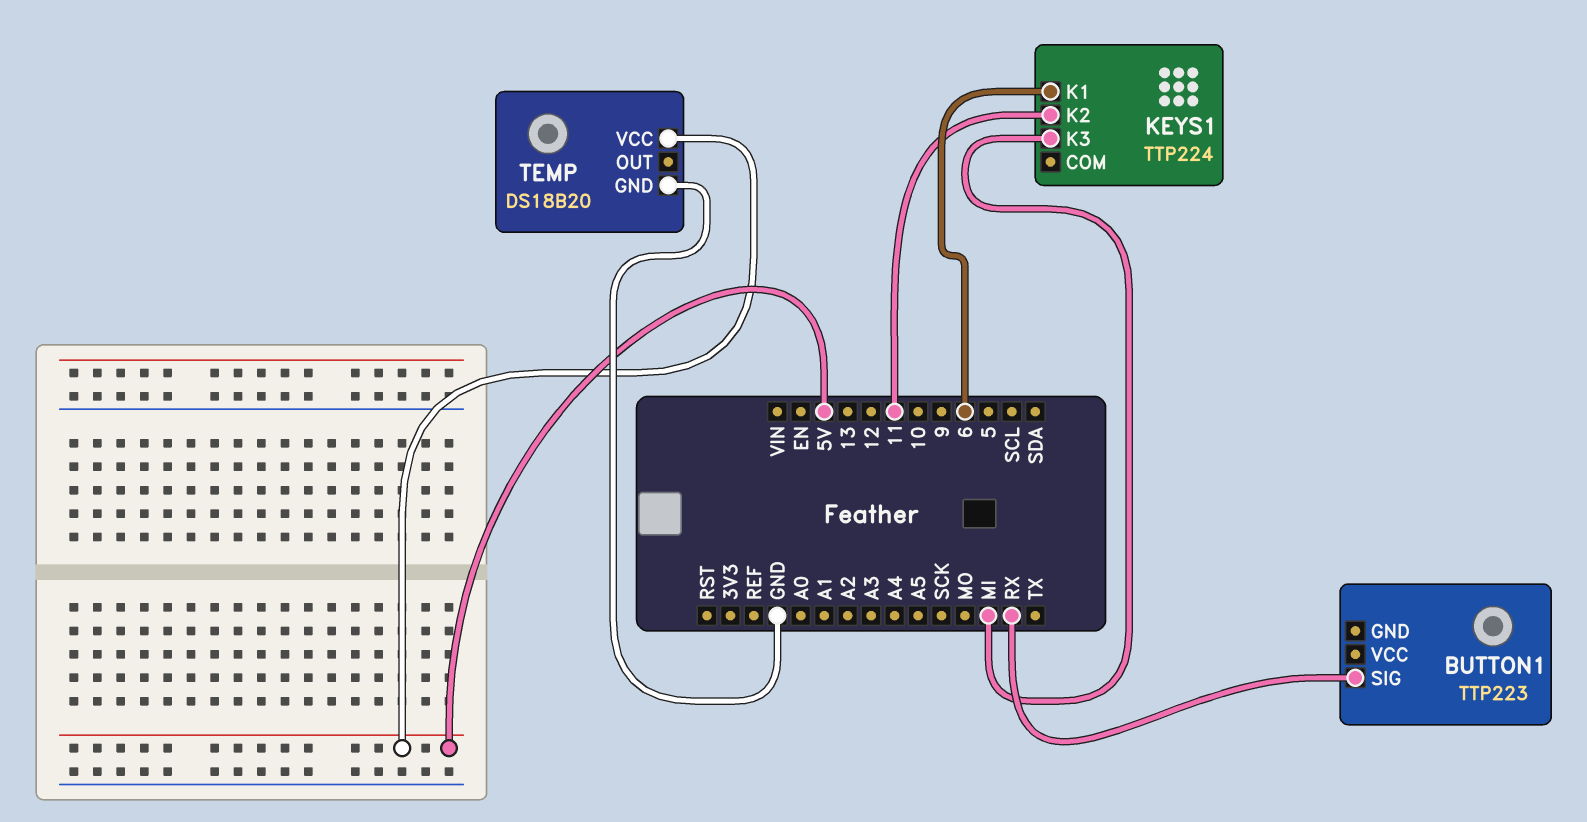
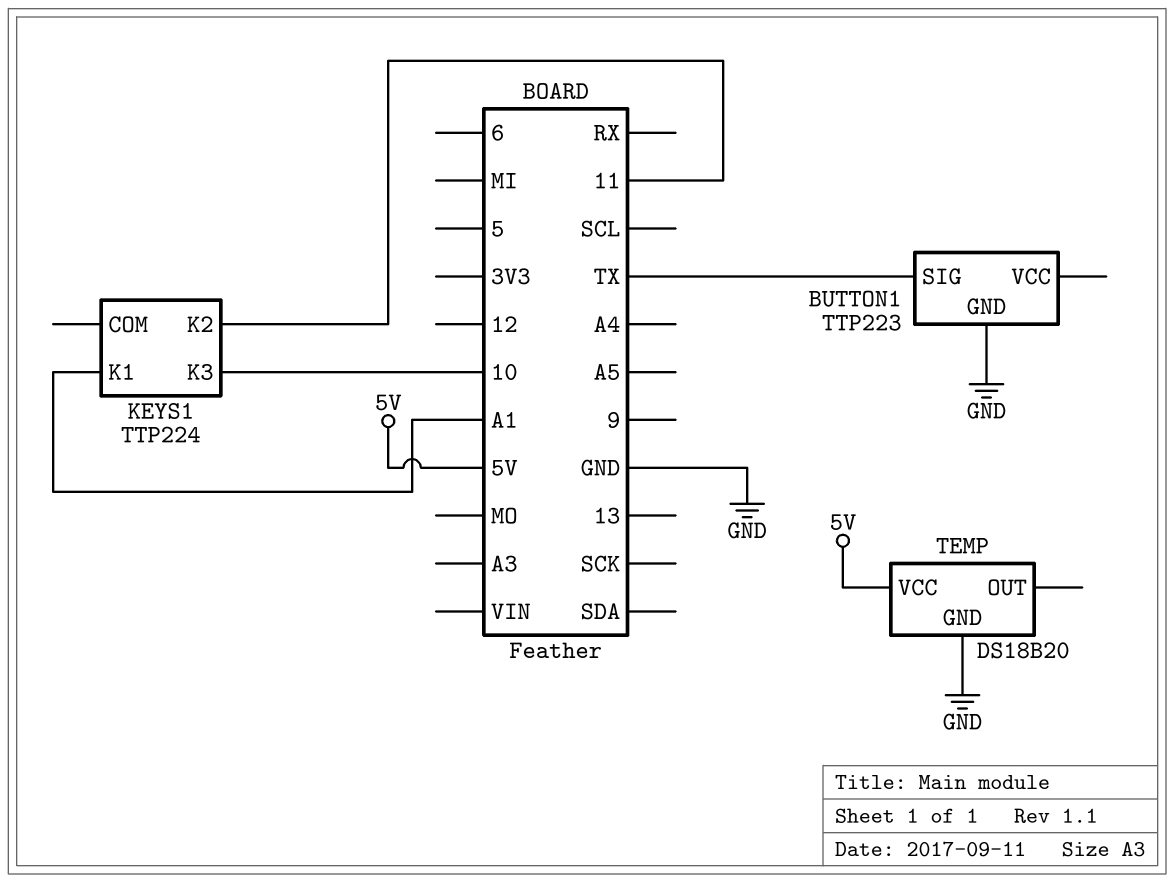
BUTTON1 pin GND: none -> GND
BUTTON1 pin SIG: RX -> TX
KEYS1 pin K1: 6 -> A1
KEYS1 pin K3: MI -> 10

